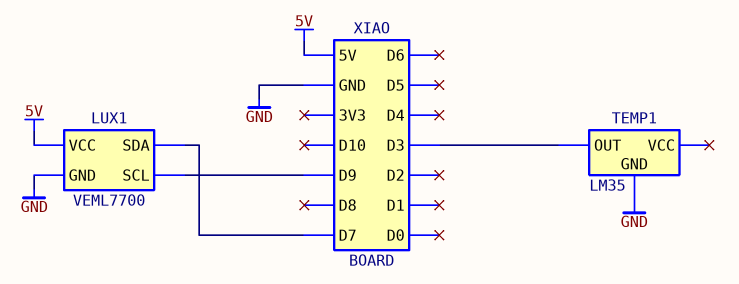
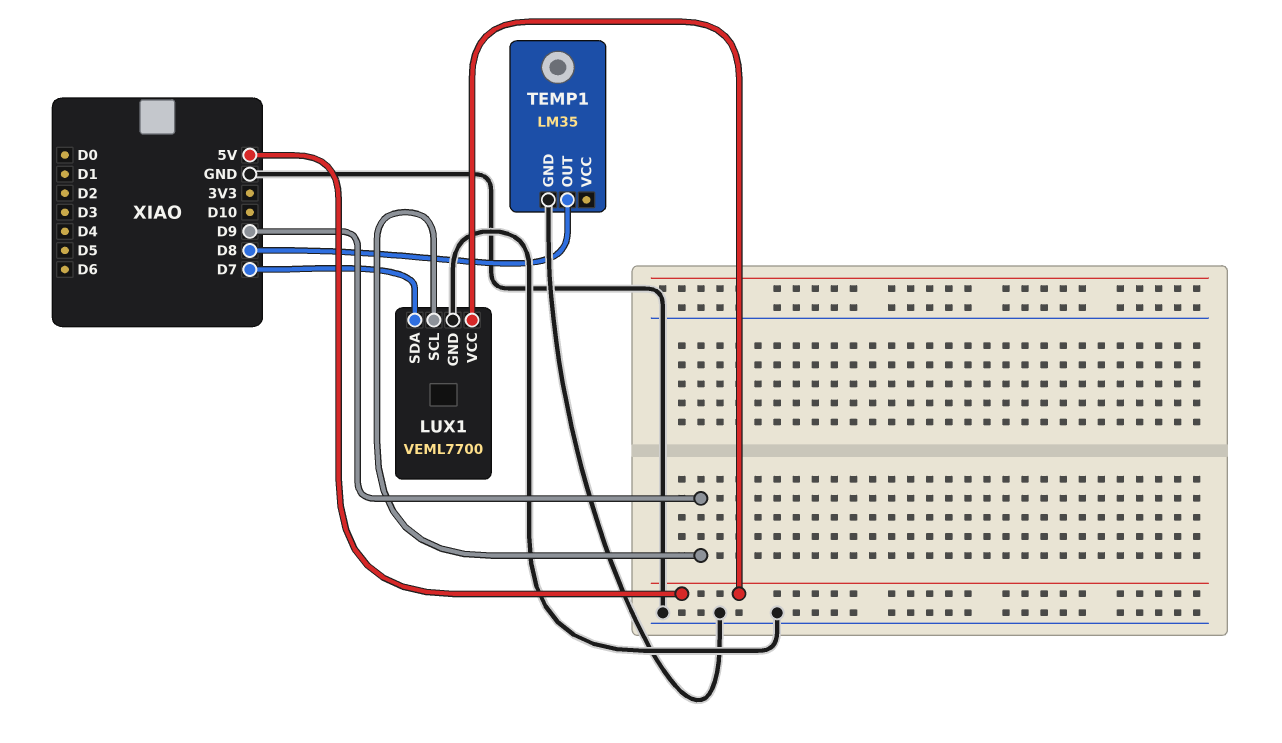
TEMP1 pin OUT: D3 -> D8

